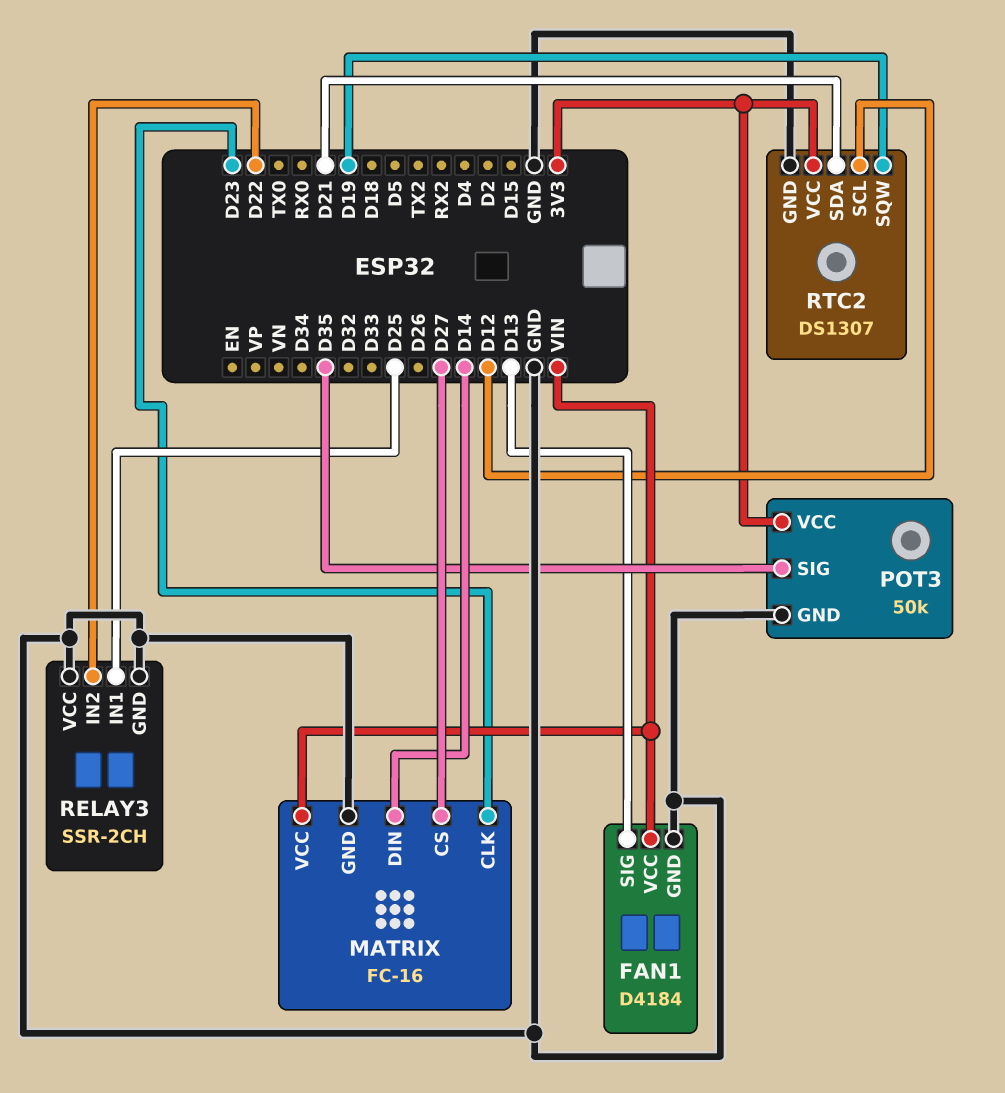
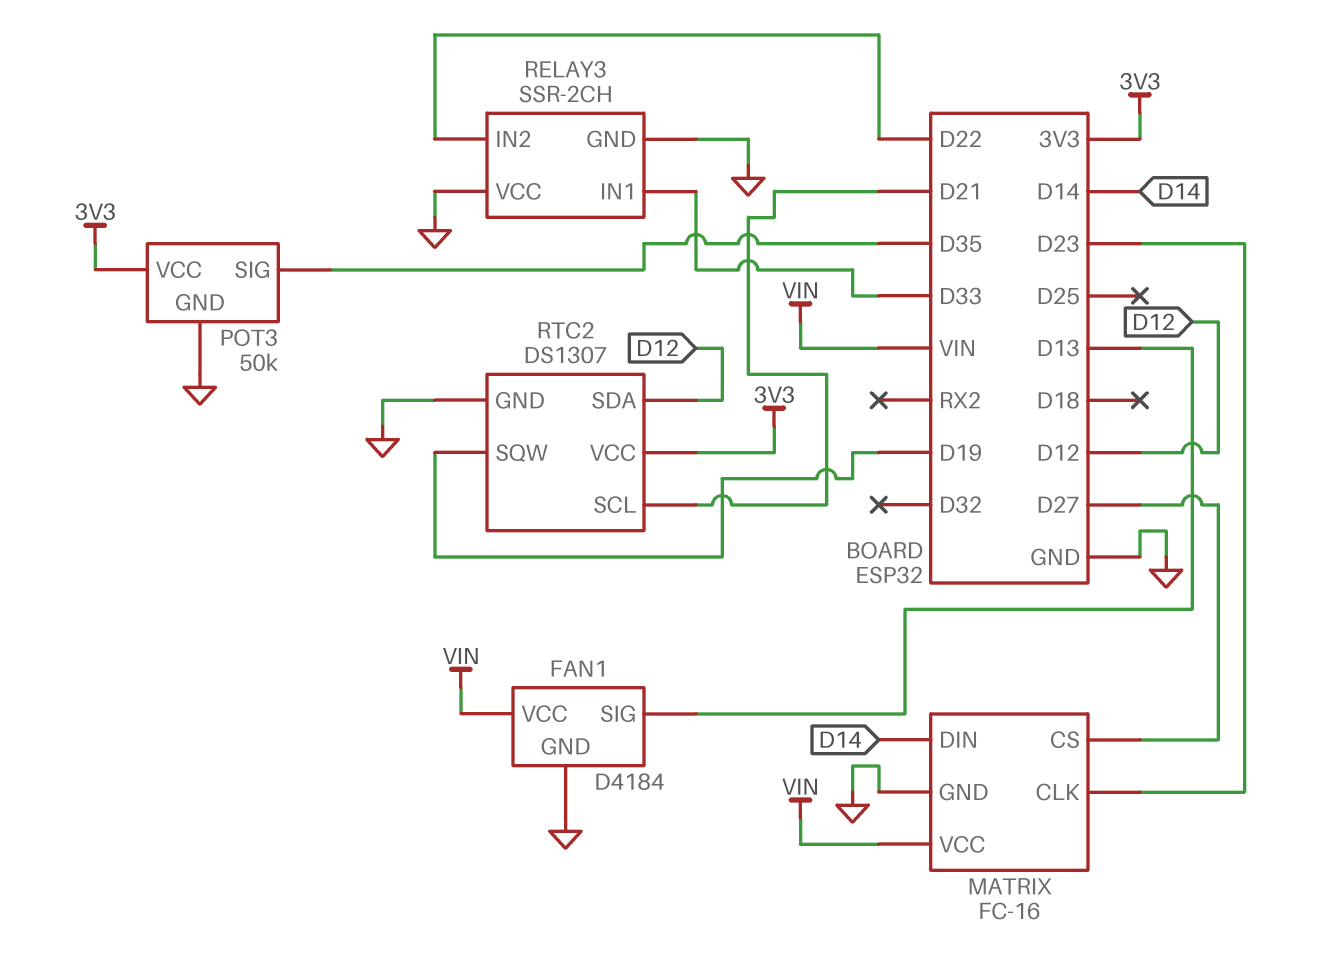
RELAY3 pin IN1: D25 -> D33
RTC2 pin SCL: D12 -> D21
RTC2 pin SDA: D21 -> D12

